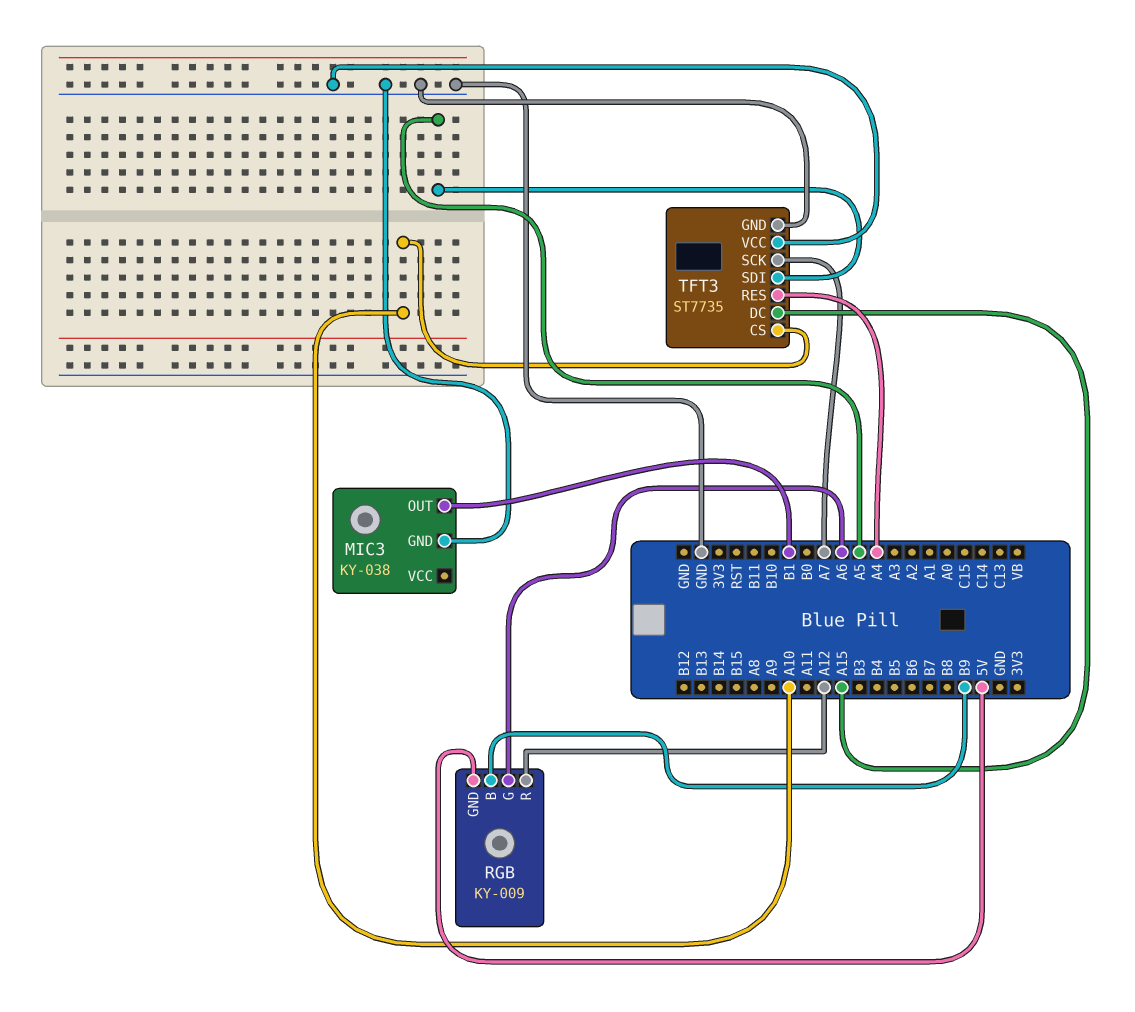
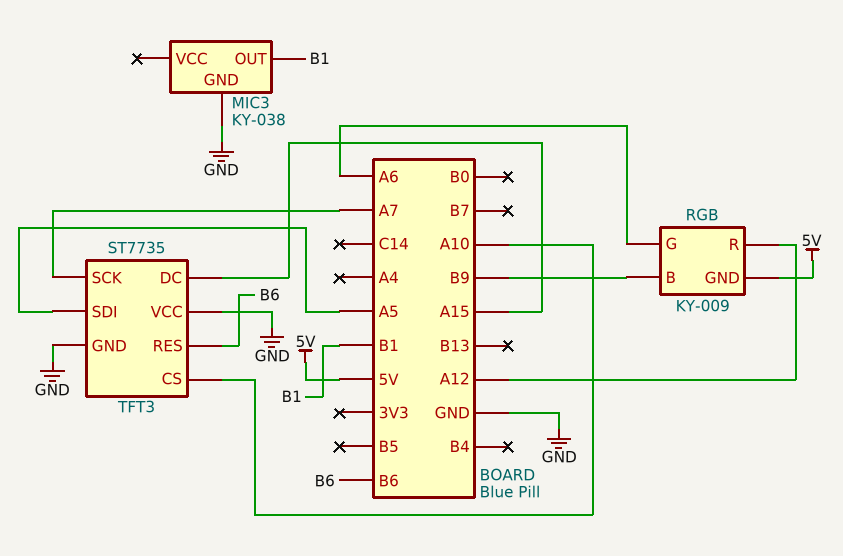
TFT3 pin RES: A4 -> B6

